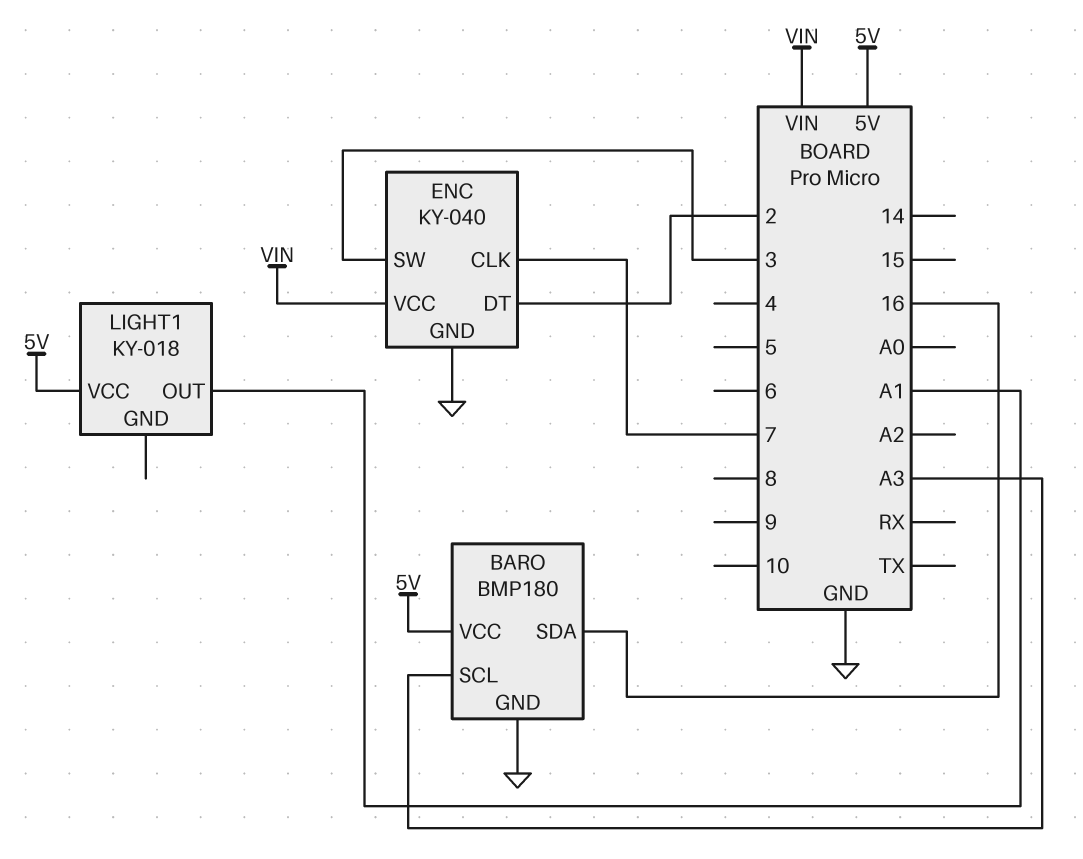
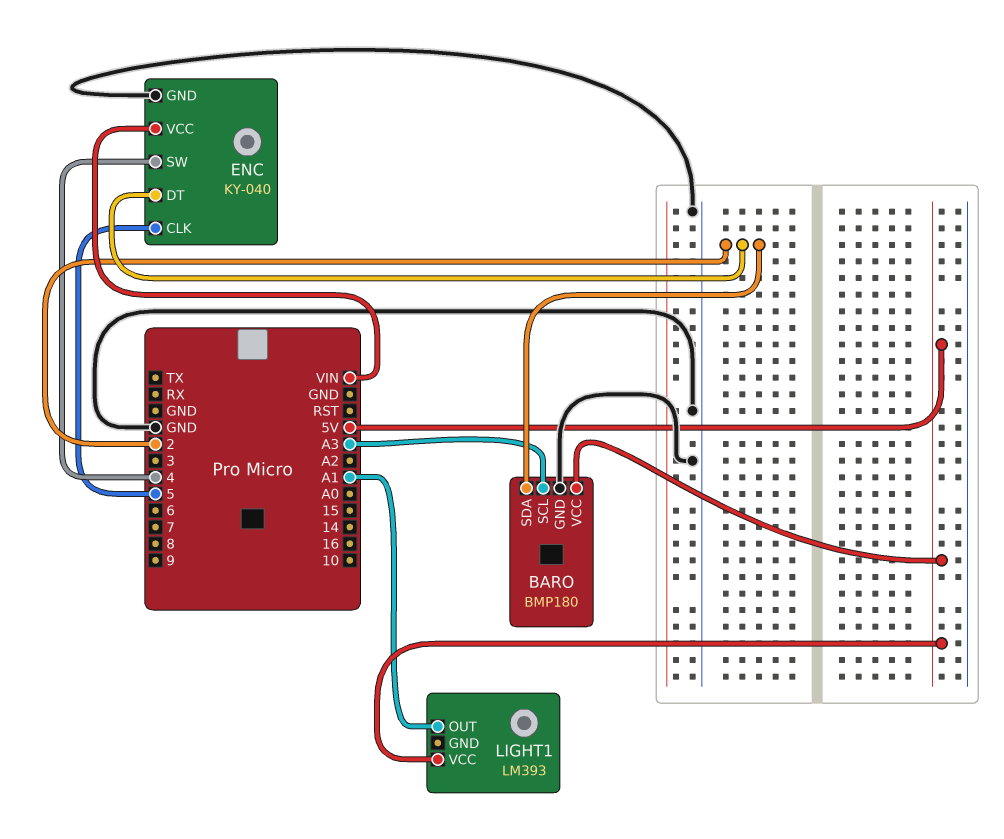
BARO pin SDA: 16 -> 2
ENC pin CLK: 7 -> 5
ENC pin SW: 3 -> 4
LIGHT1: KY-018 -> LM393

